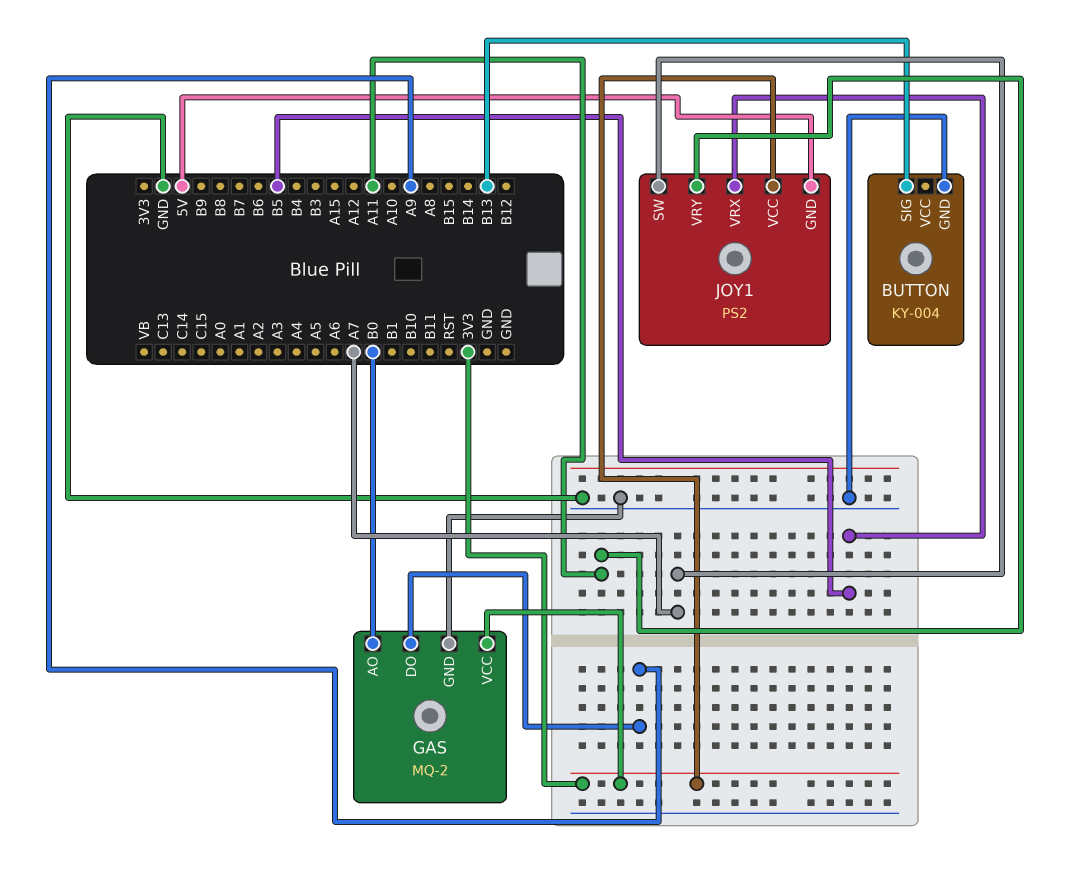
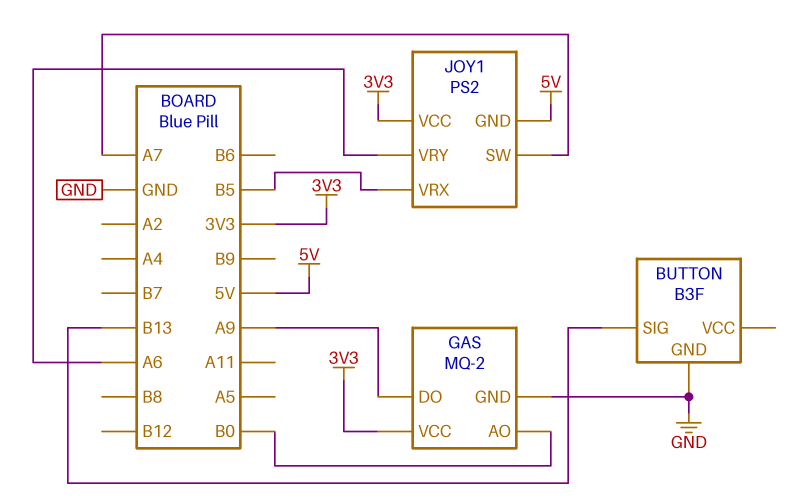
BUTTON: KY-004 -> B3F
JOY1 pin VRY: A11 -> A6

